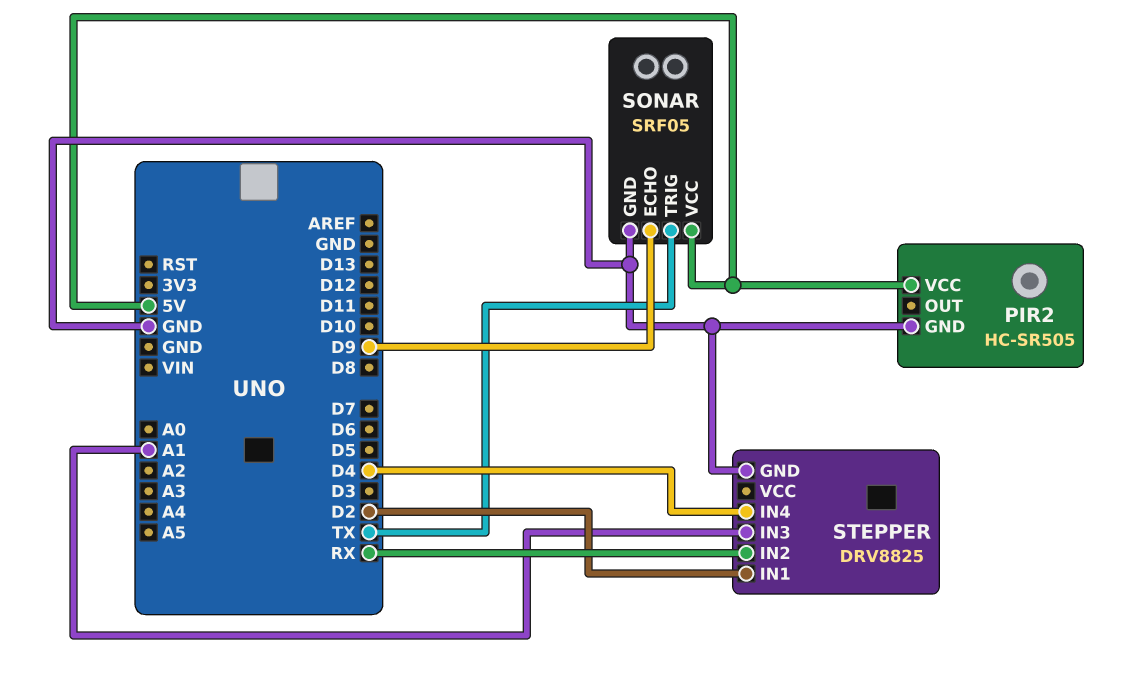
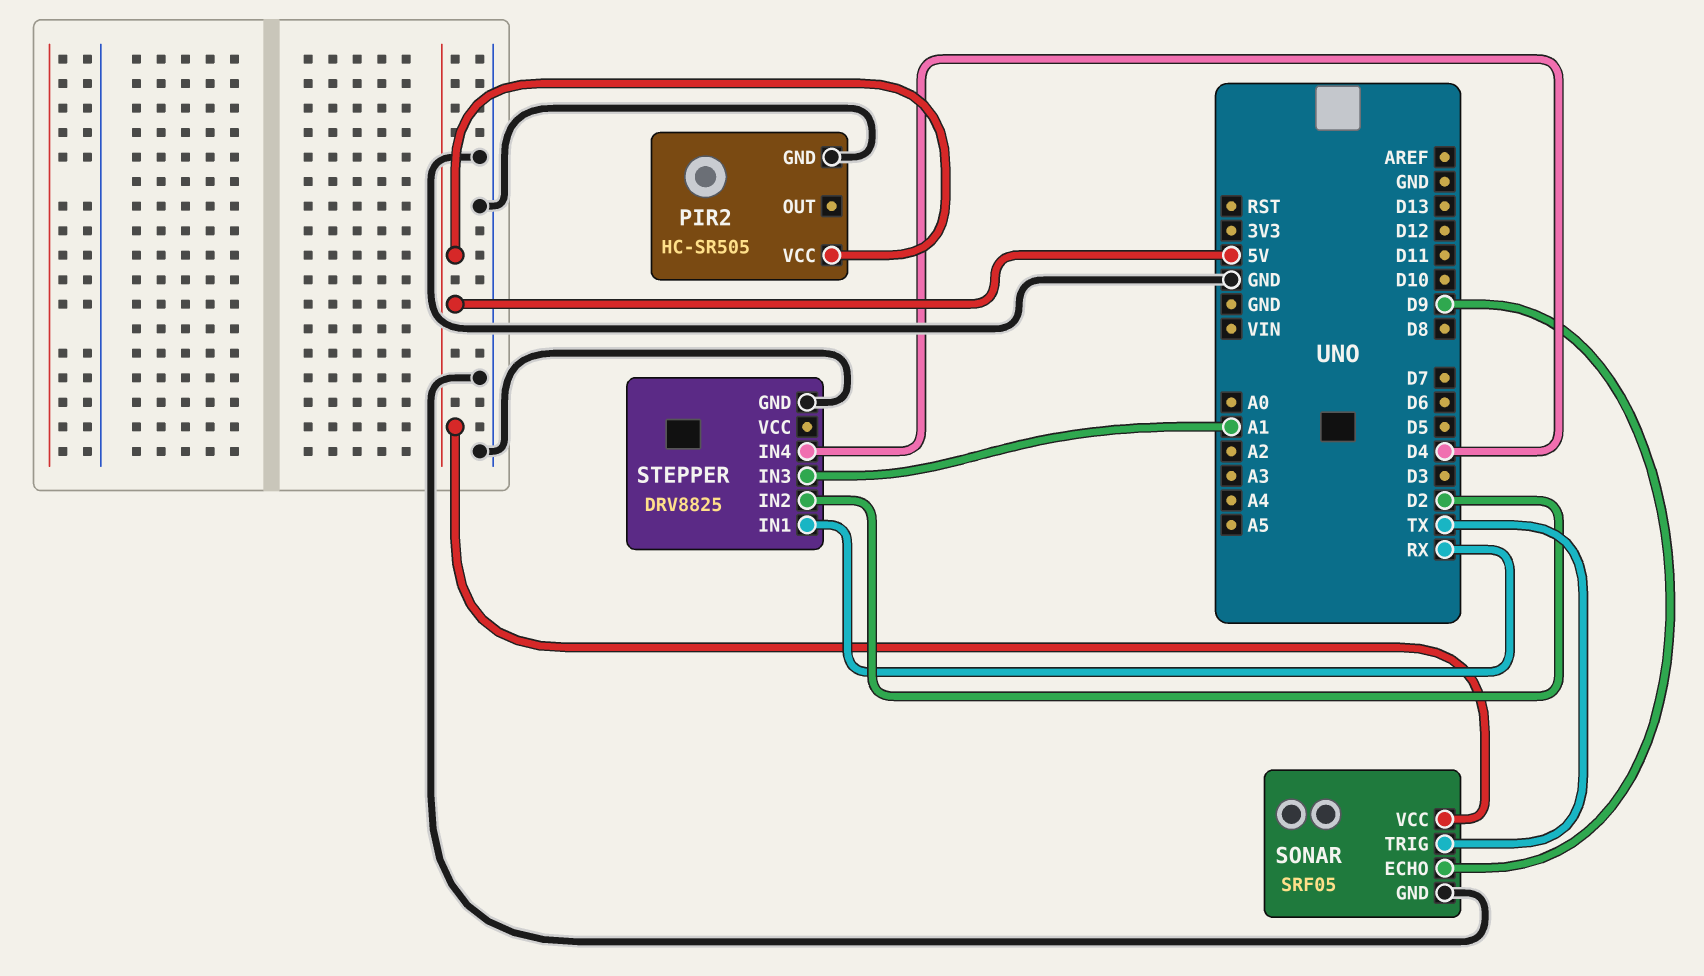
STEPPER pin IN1: D2 -> RX
STEPPER pin IN2: RX -> D2

